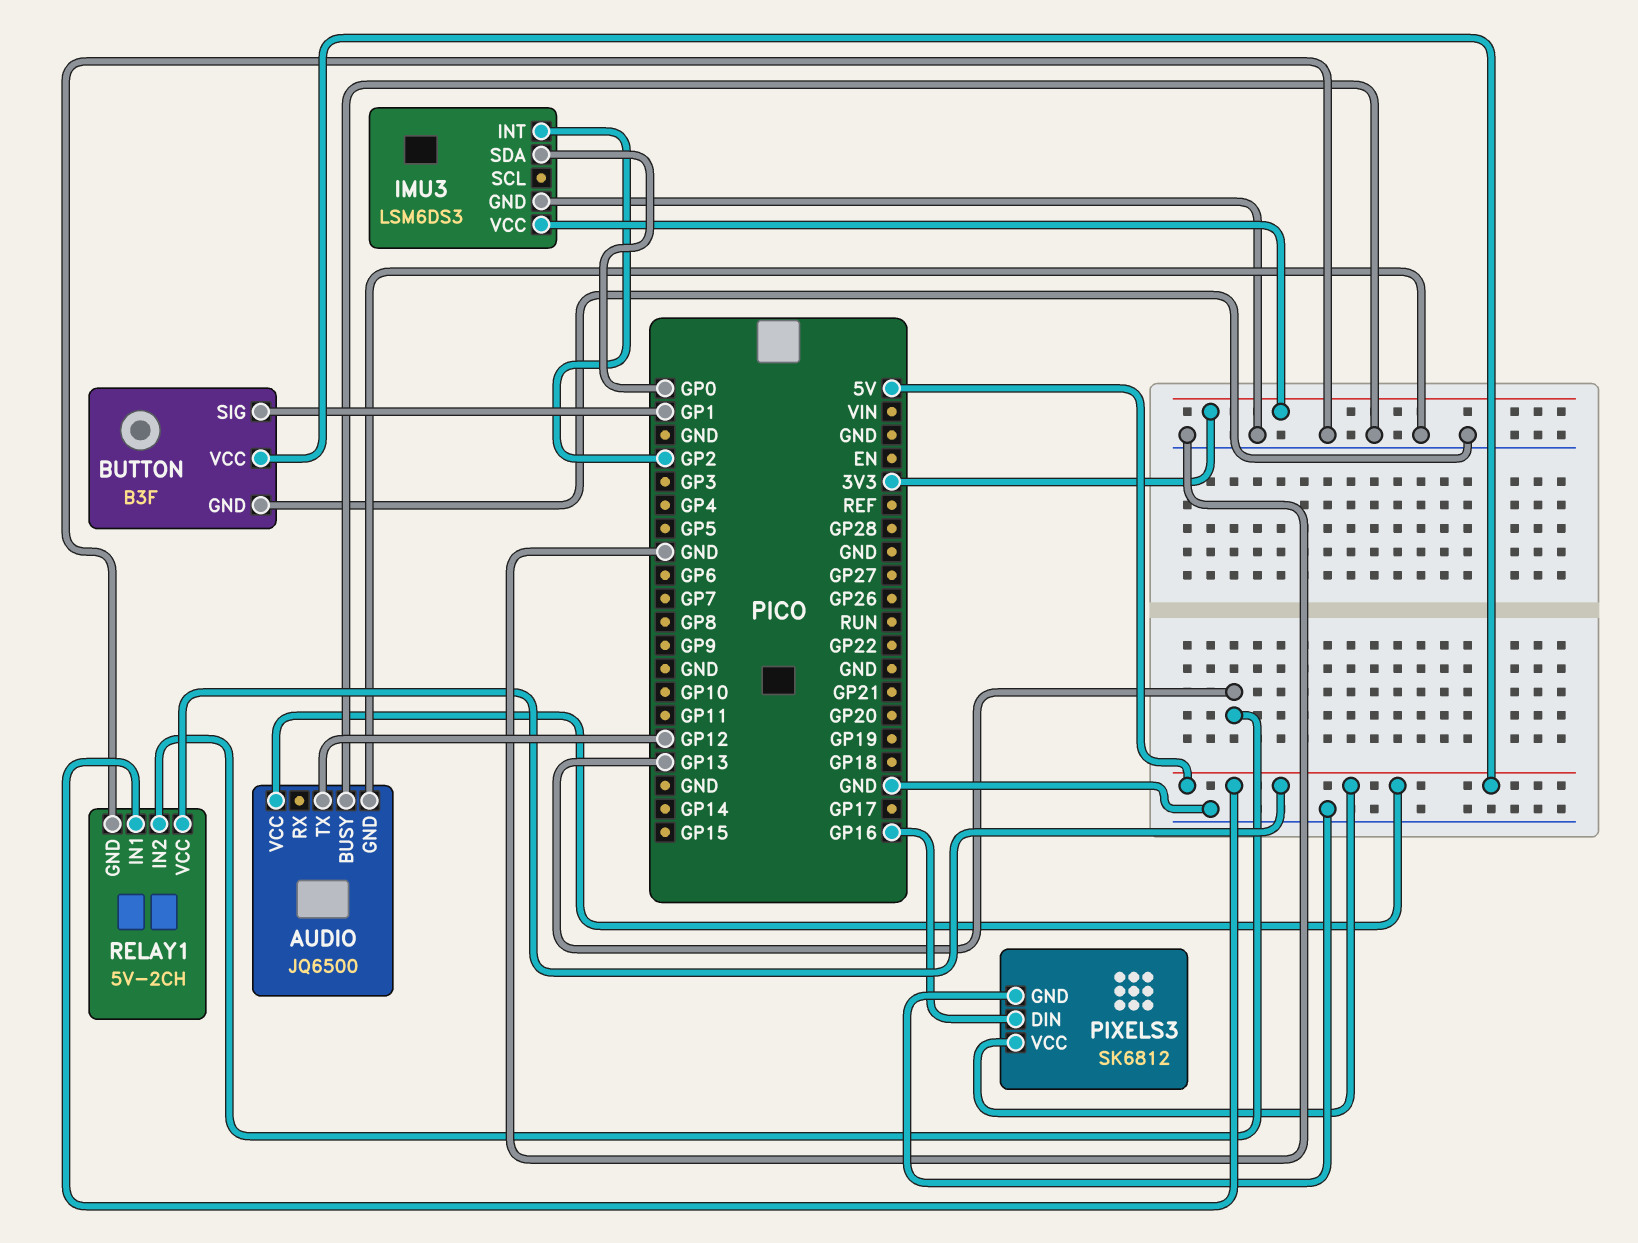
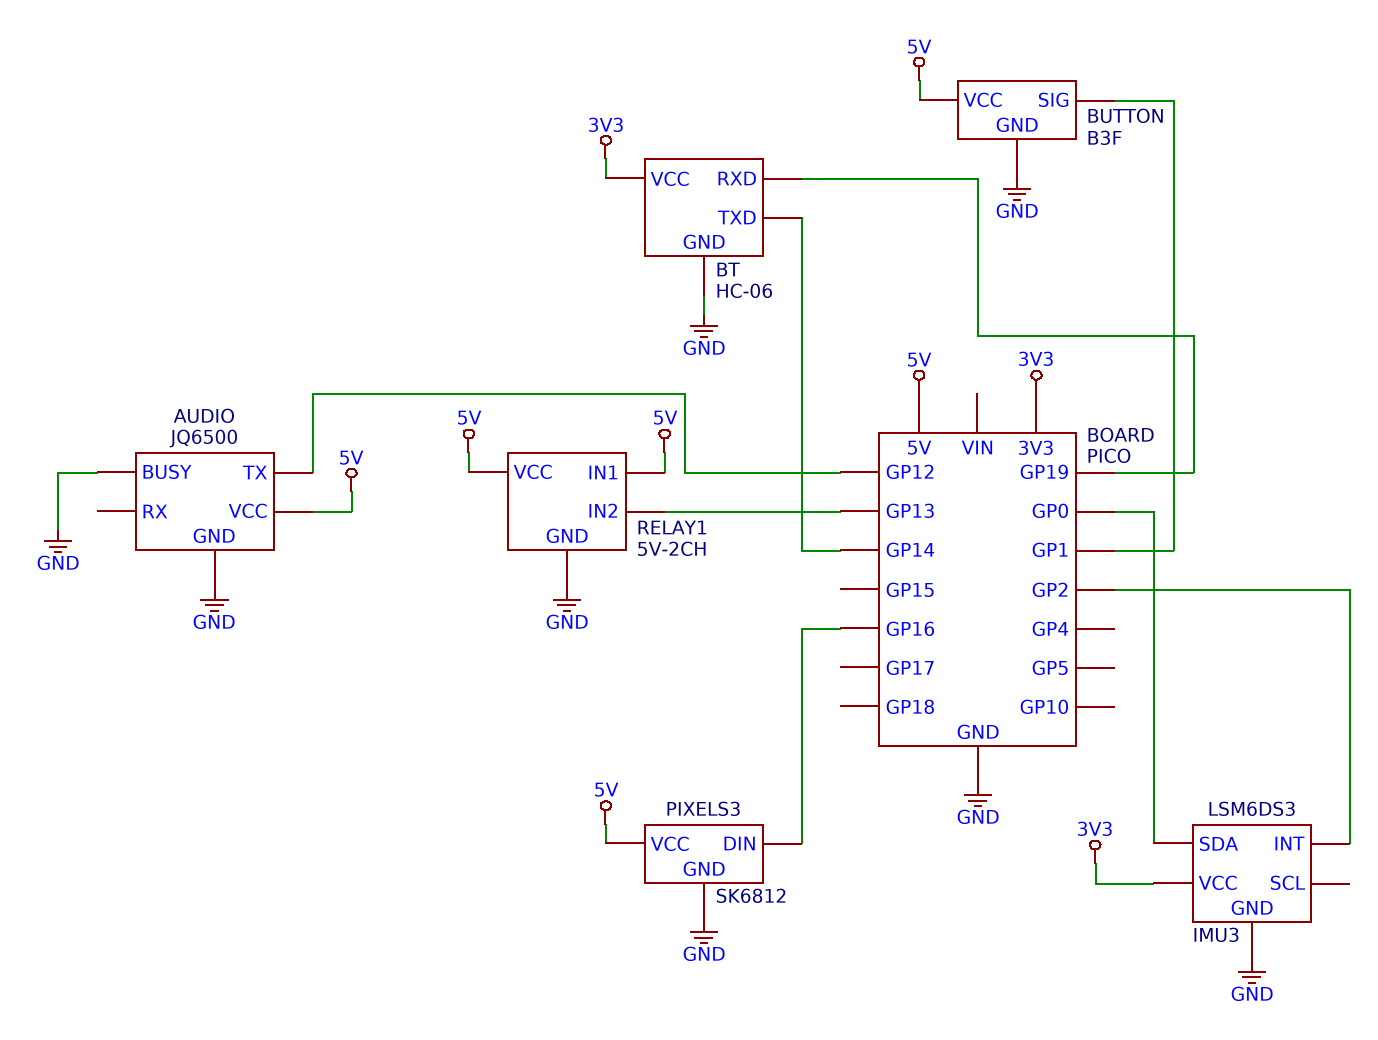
BT: none -> HC-06
BT pin GND: none -> GND
BT pin RXD: none -> GP19
BT pin TXD: none -> GP14
BT pin VCC: none -> 3V3

